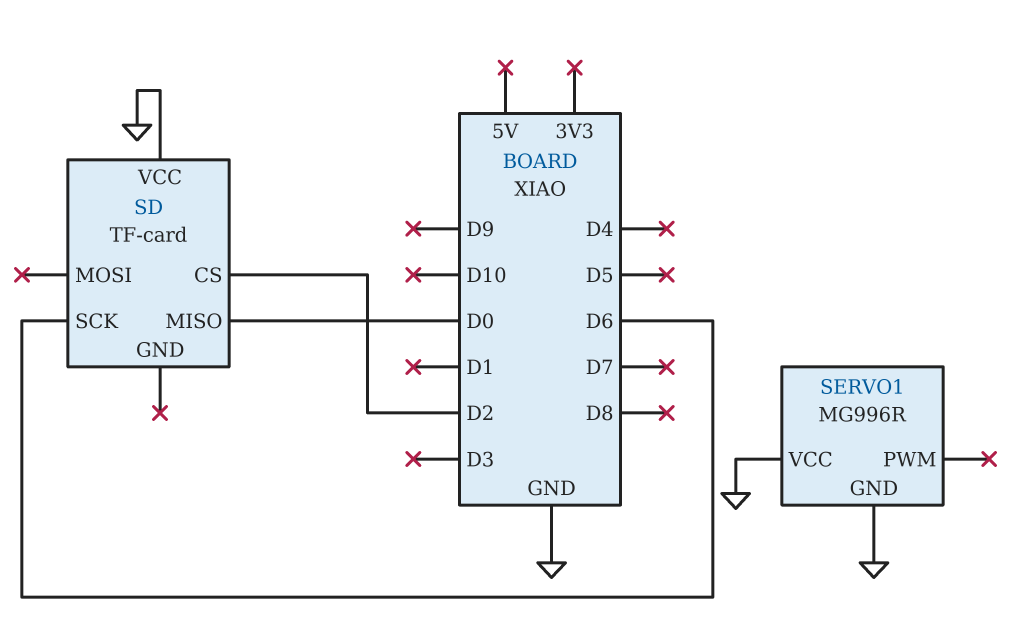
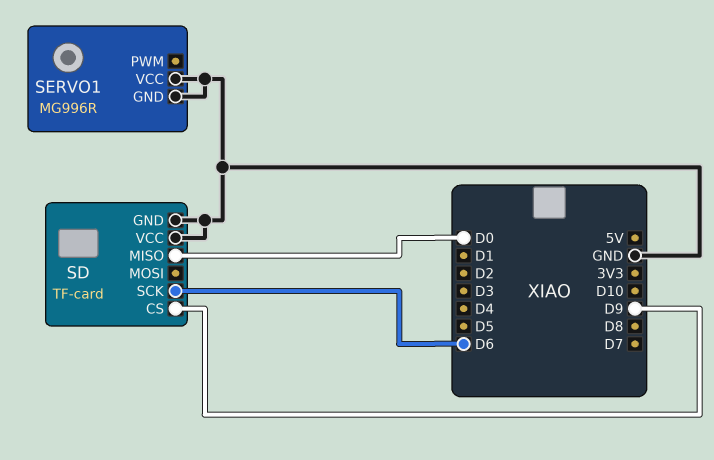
SD pin CS: D2 -> D9
SD pin GND: none -> GND

